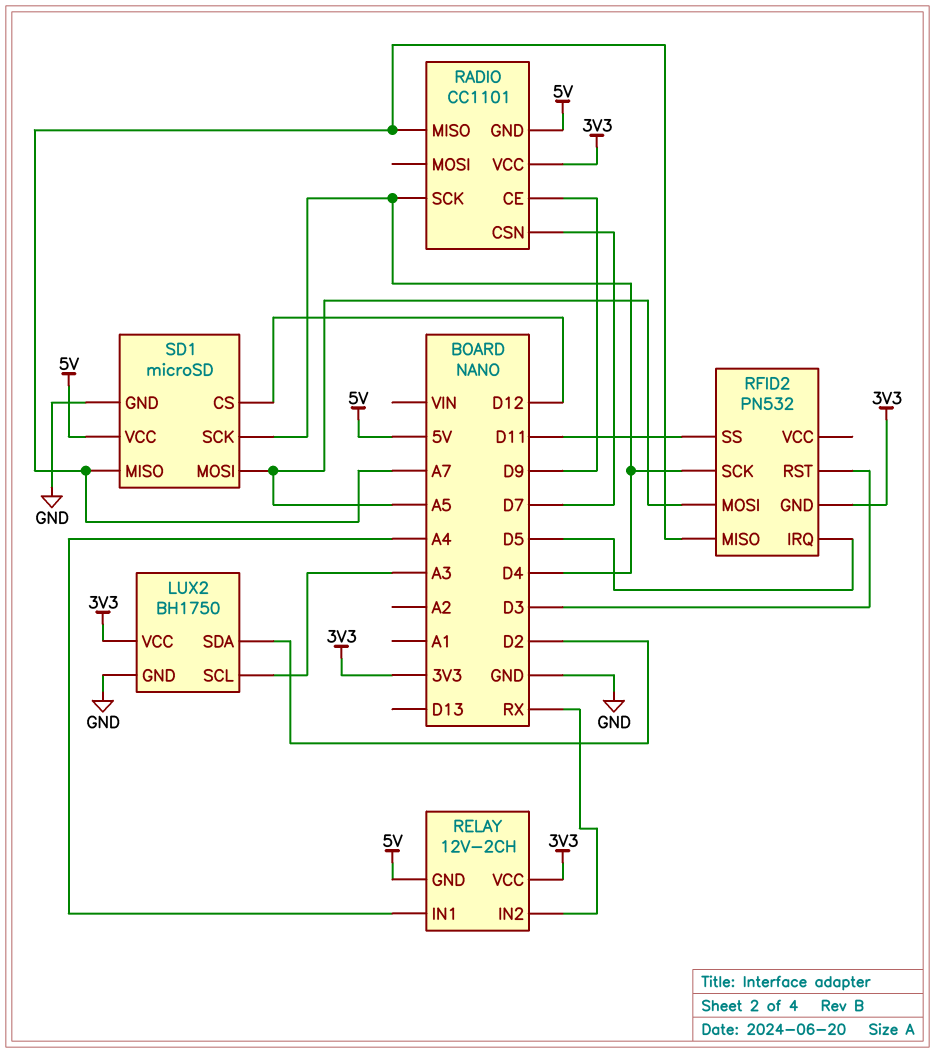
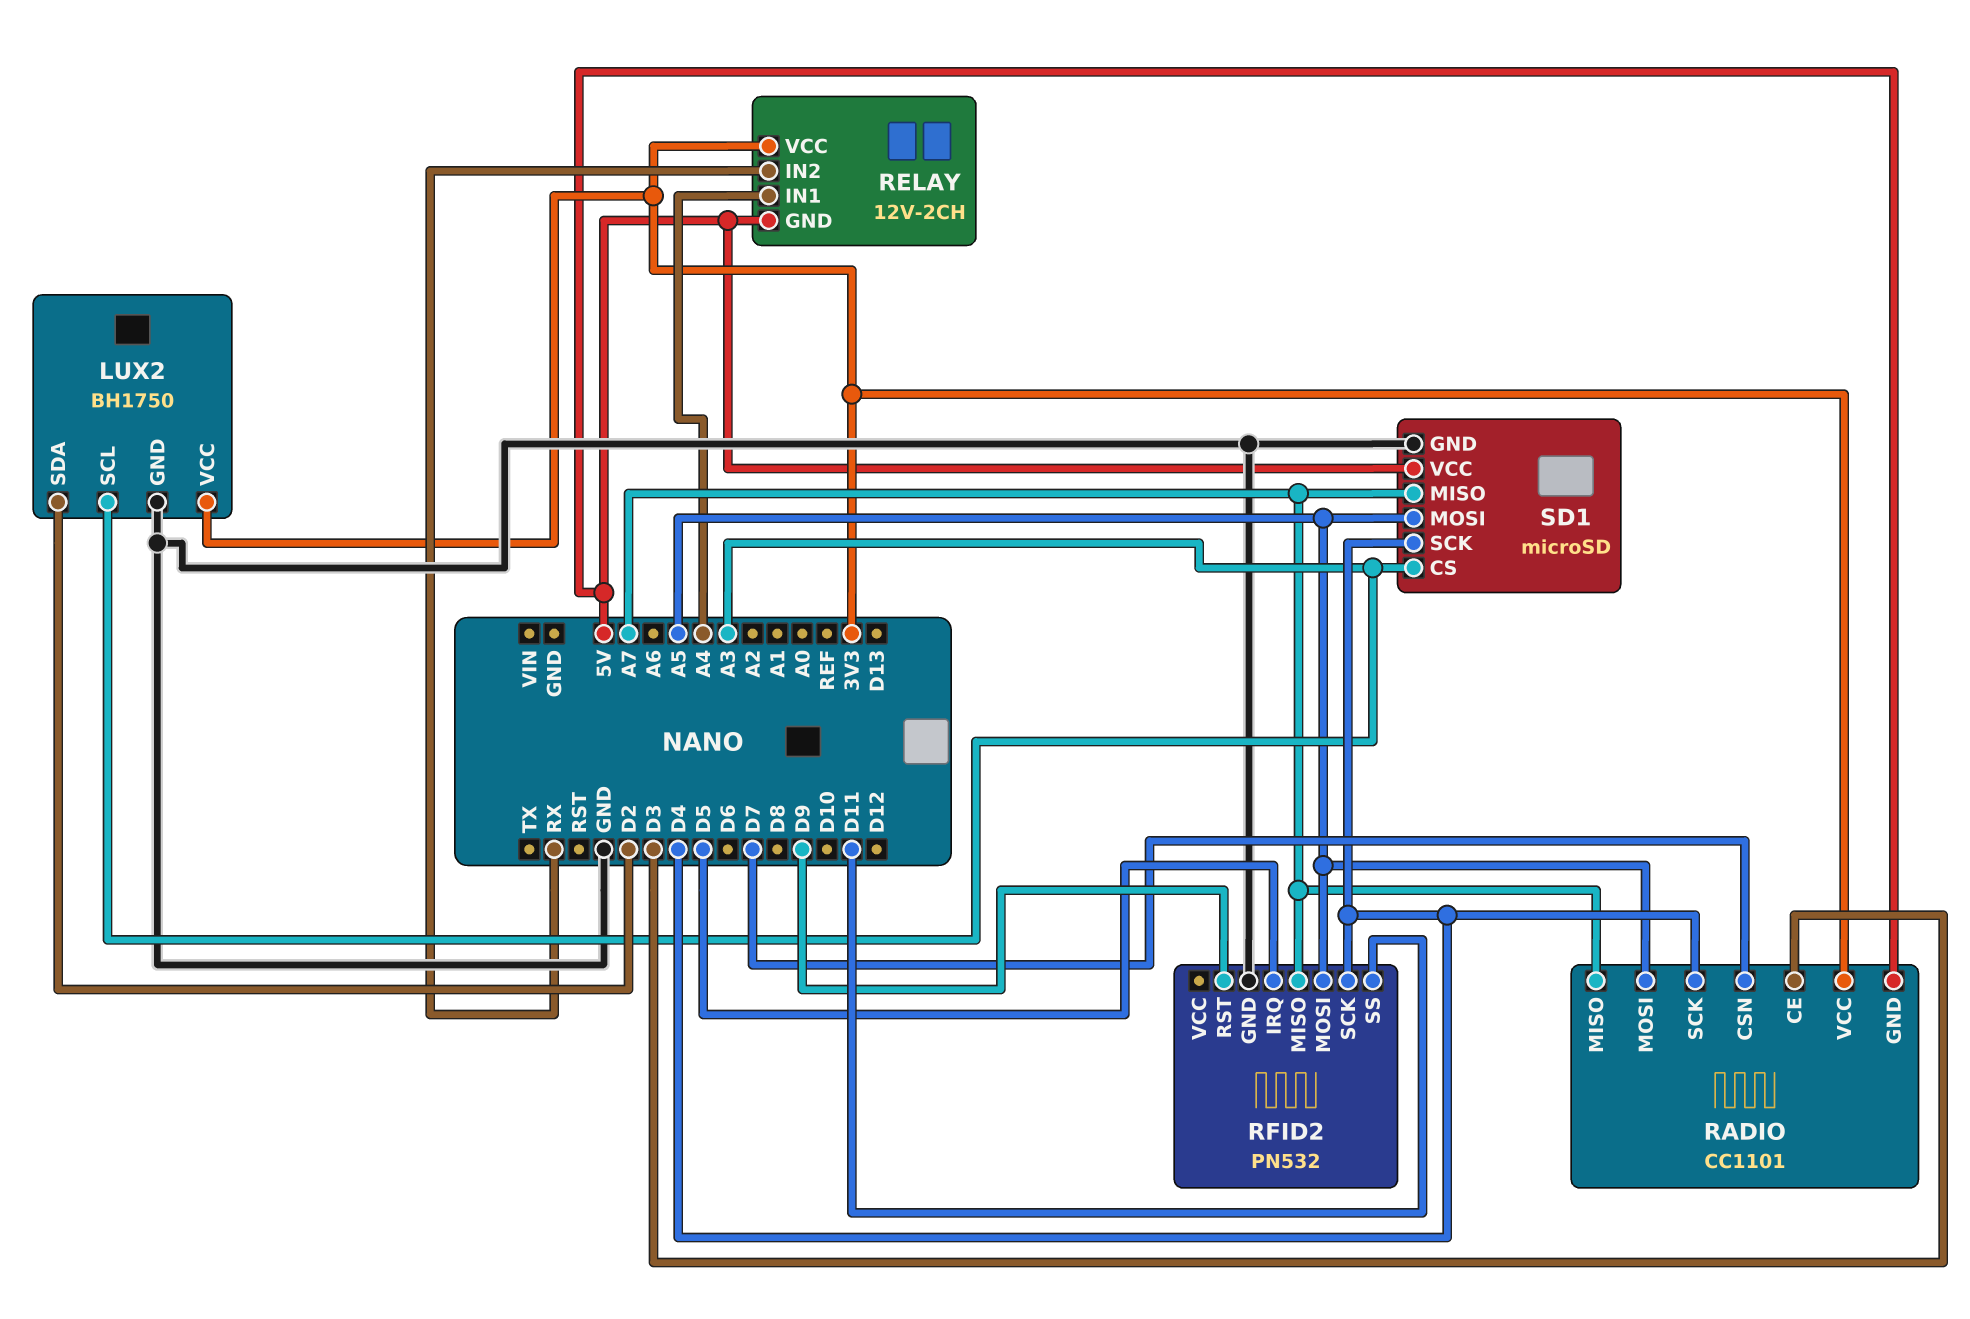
RADIO pin CE: D9 -> D3
RADIO pin MOSI: none -> A5
RFID2 pin GND: 3V3 -> GND
RFID2 pin RST: D3 -> D9
SD1 pin CS: D12 -> A3

